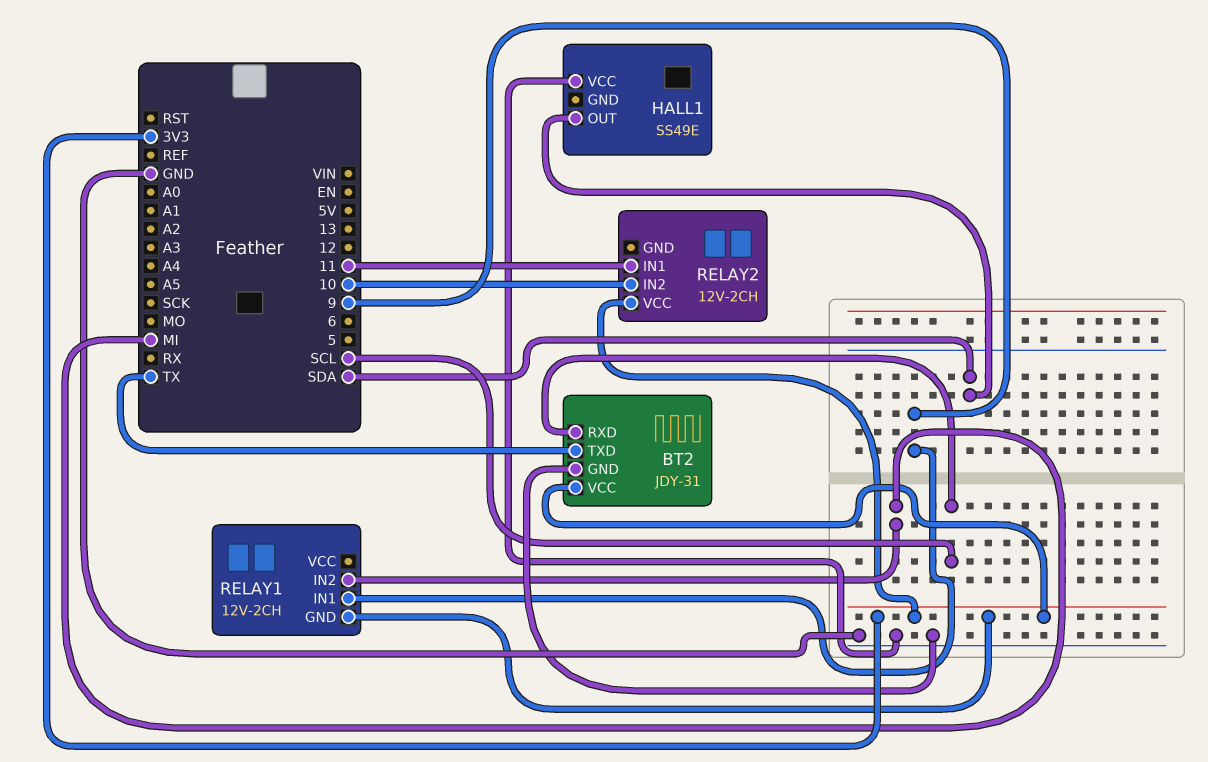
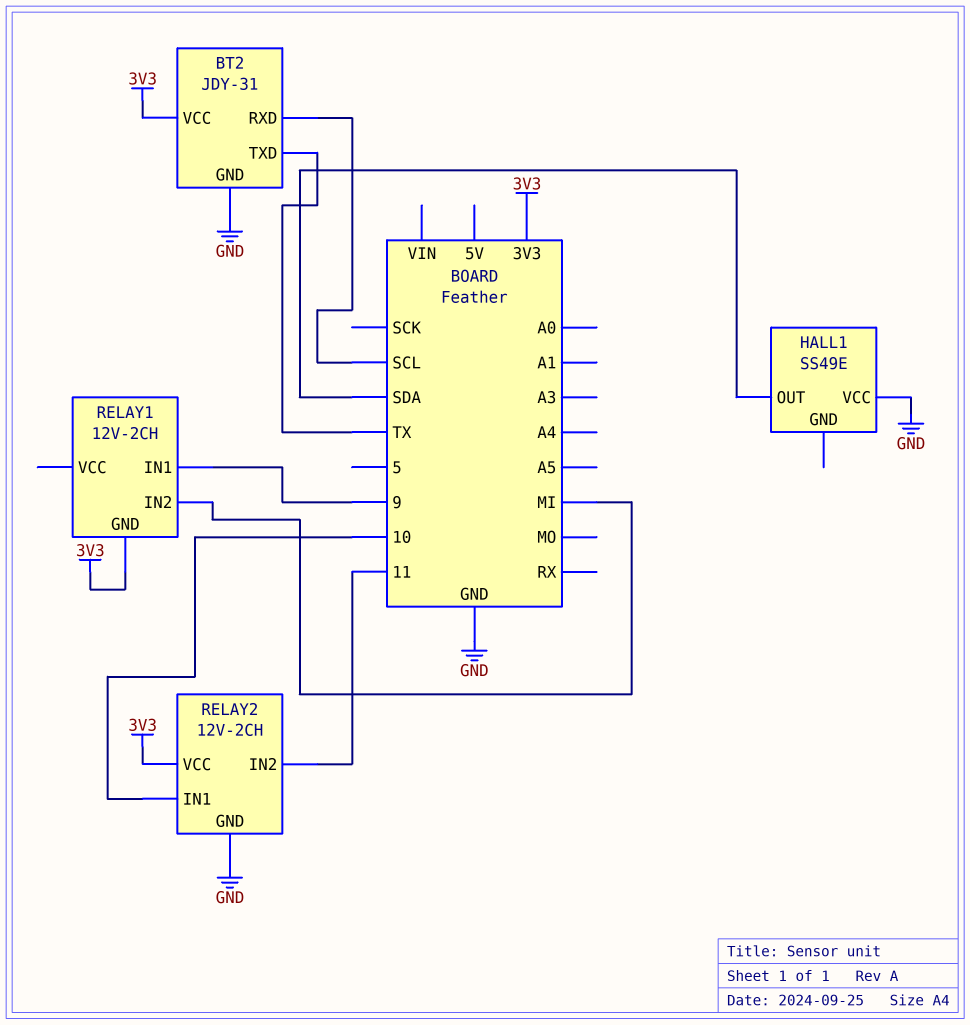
RELAY2 pin GND: none -> GND
RELAY2 pin IN1: 11 -> 10
RELAY2 pin IN2: 10 -> 11

